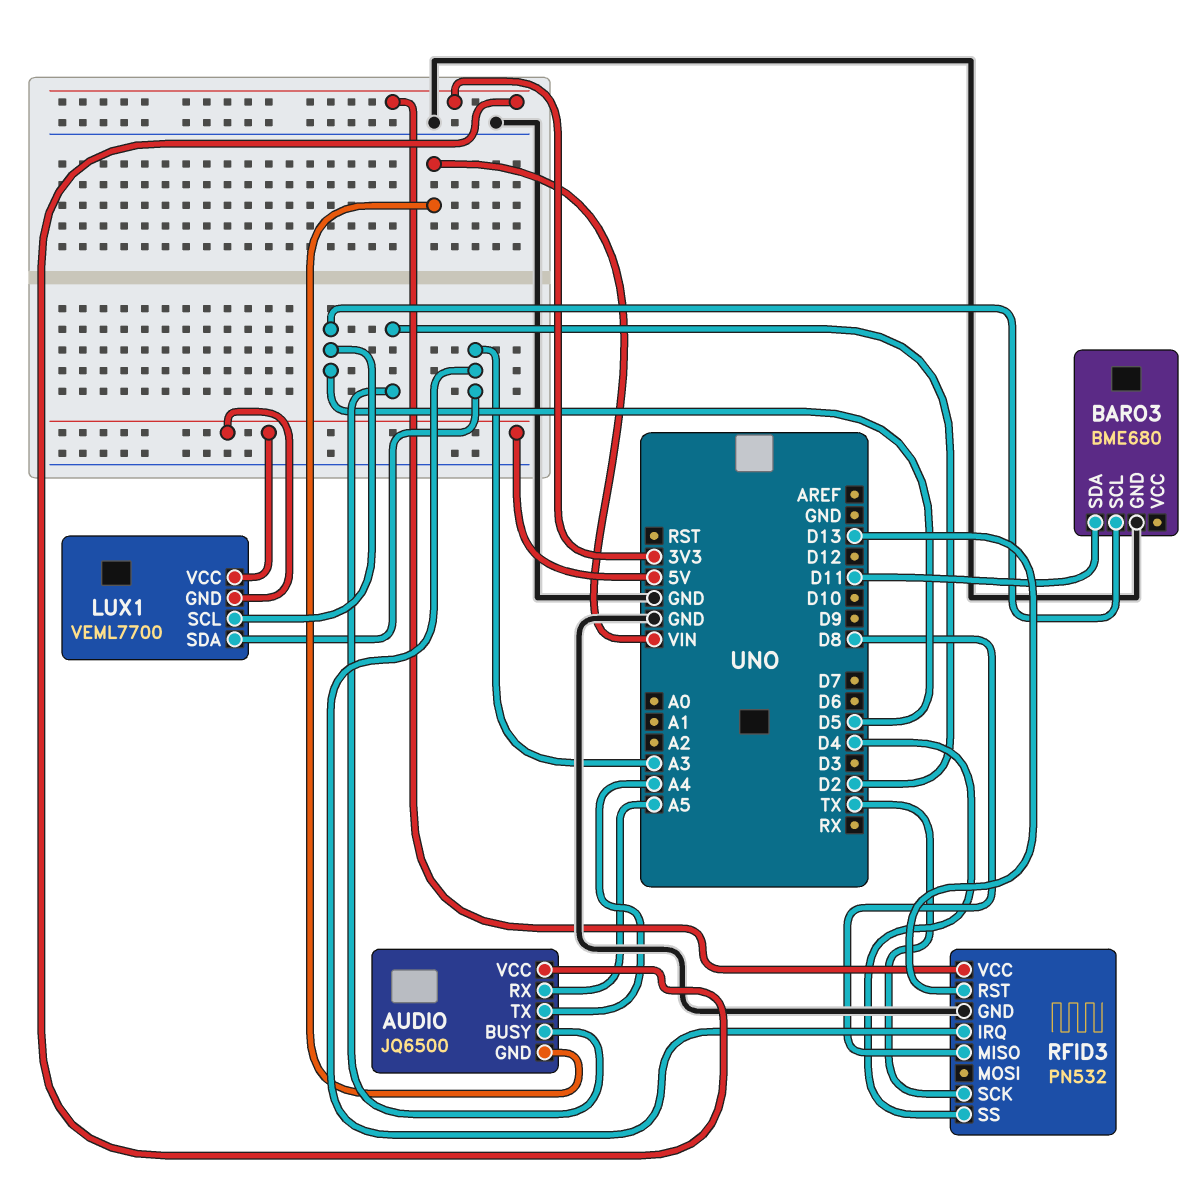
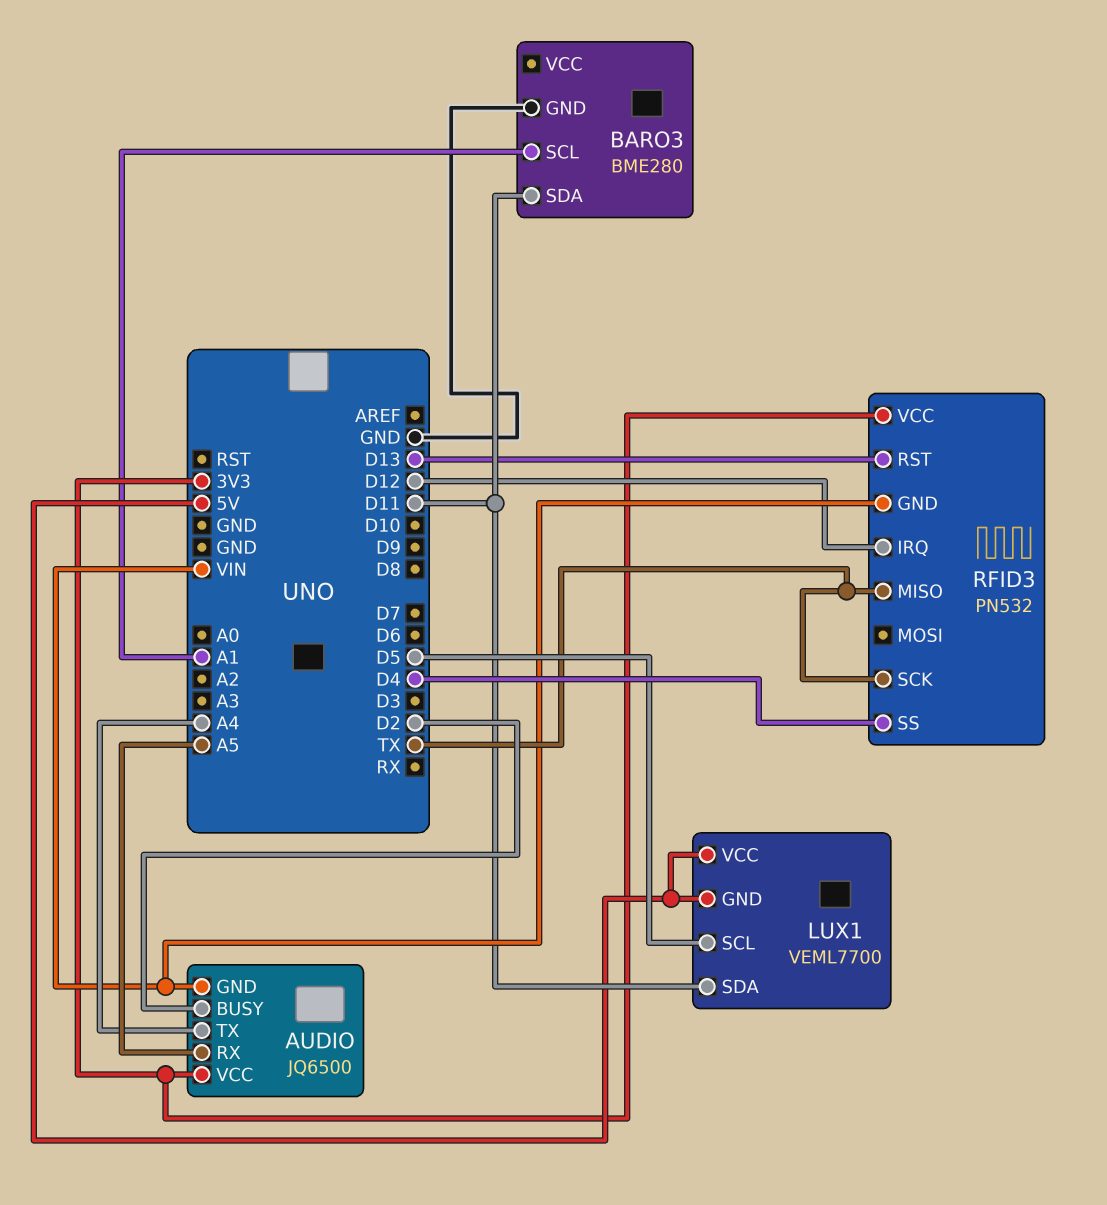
BARO3: BME680 -> BME280
BARO3 pin SCL: D5 -> A1
LUX1 pin SDA: A3 -> D11
RFID3 pin GND: GND -> VIN
RFID3 pin IRQ: A3 -> D12
RFID3 pin MISO: D8 -> TX

